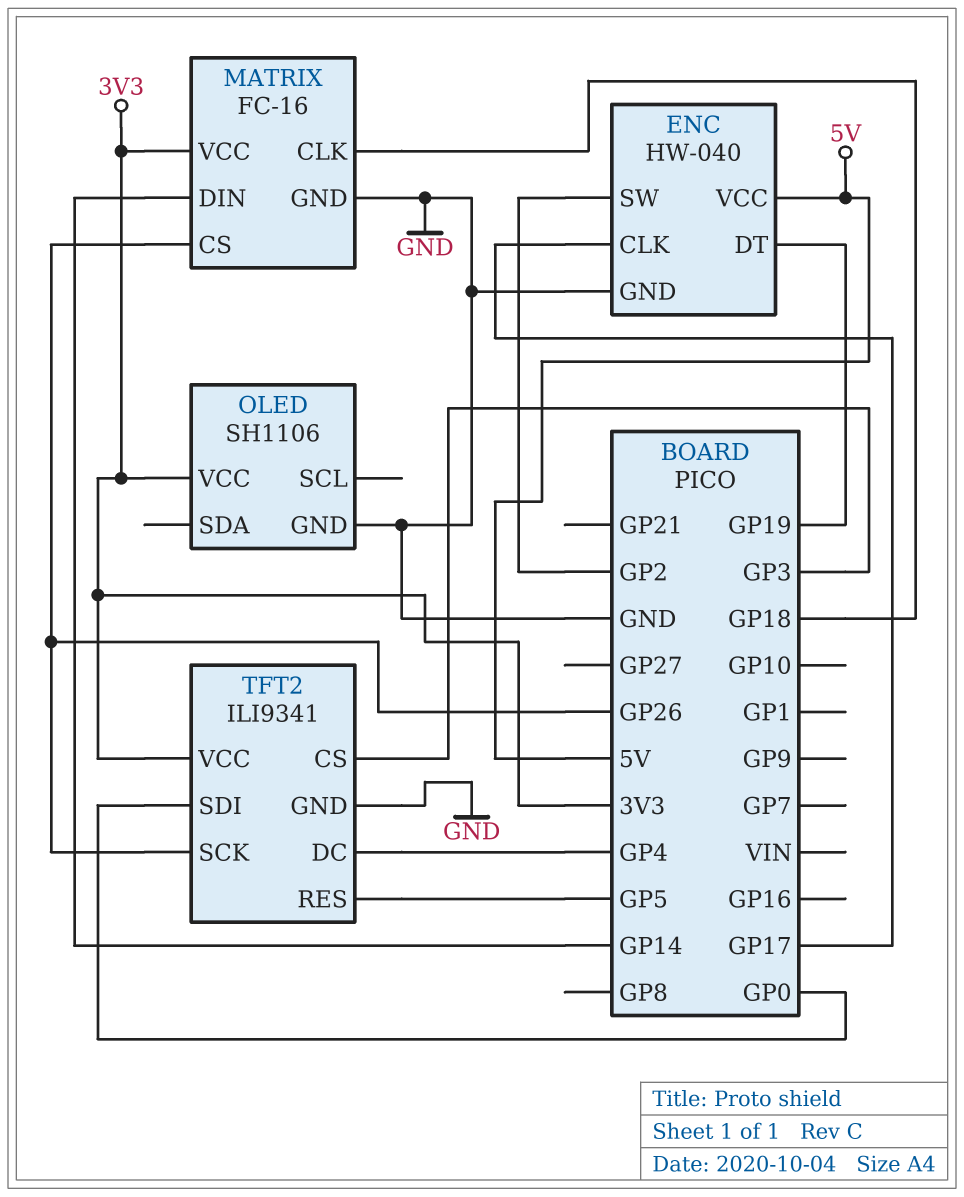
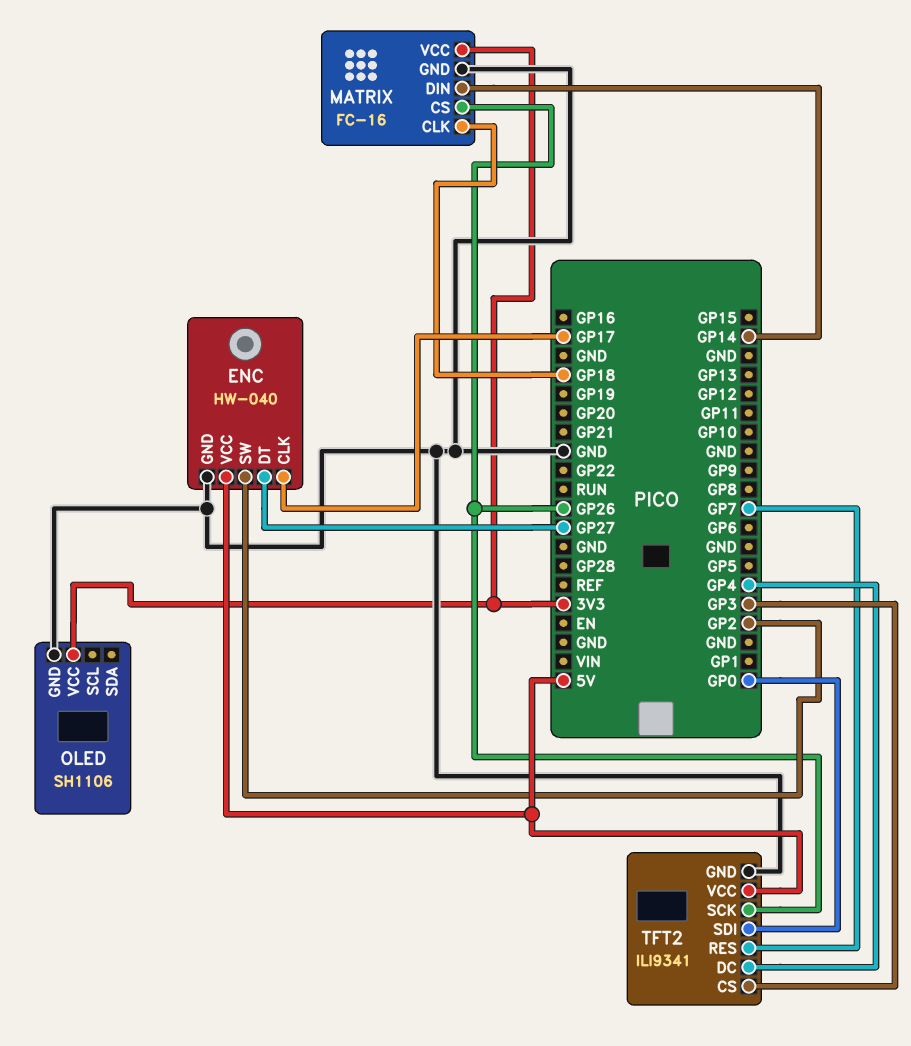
ENC pin DT: GP19 -> GP27
TFT2 pin RES: GP5 -> GP7
TFT2 pin VCC: 3V3 -> 5V

